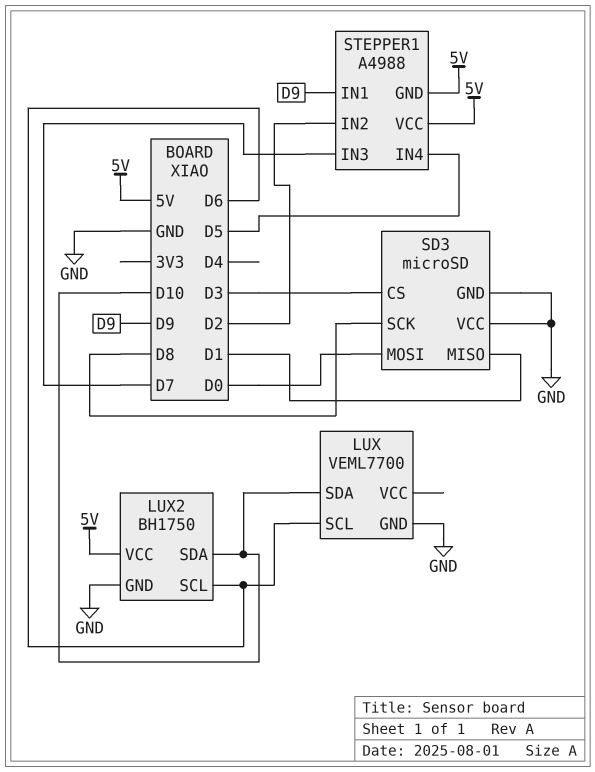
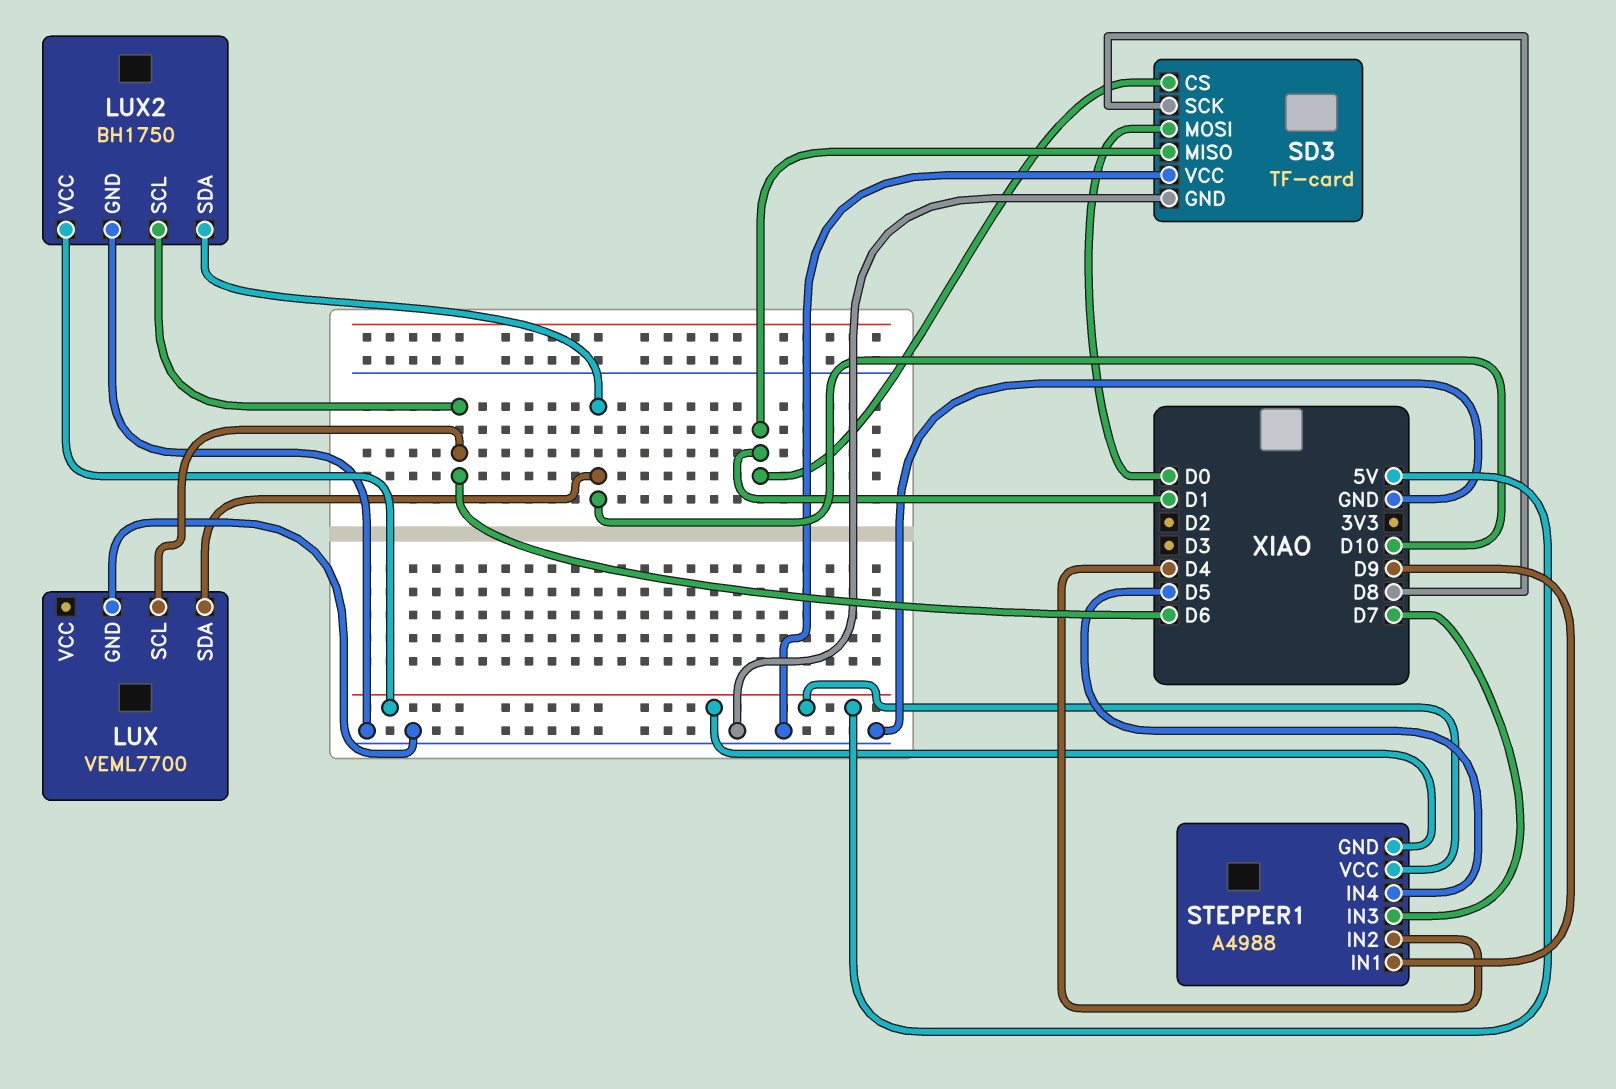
SD3: microSD -> TF-card
SD3 pin CS: D3 -> D1
STEPPER1 pin IN2: D2 -> D4

